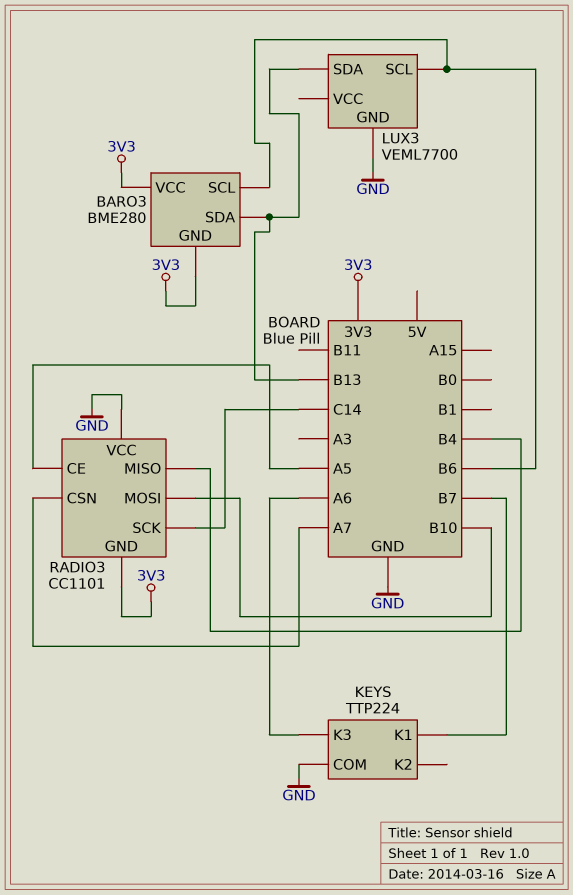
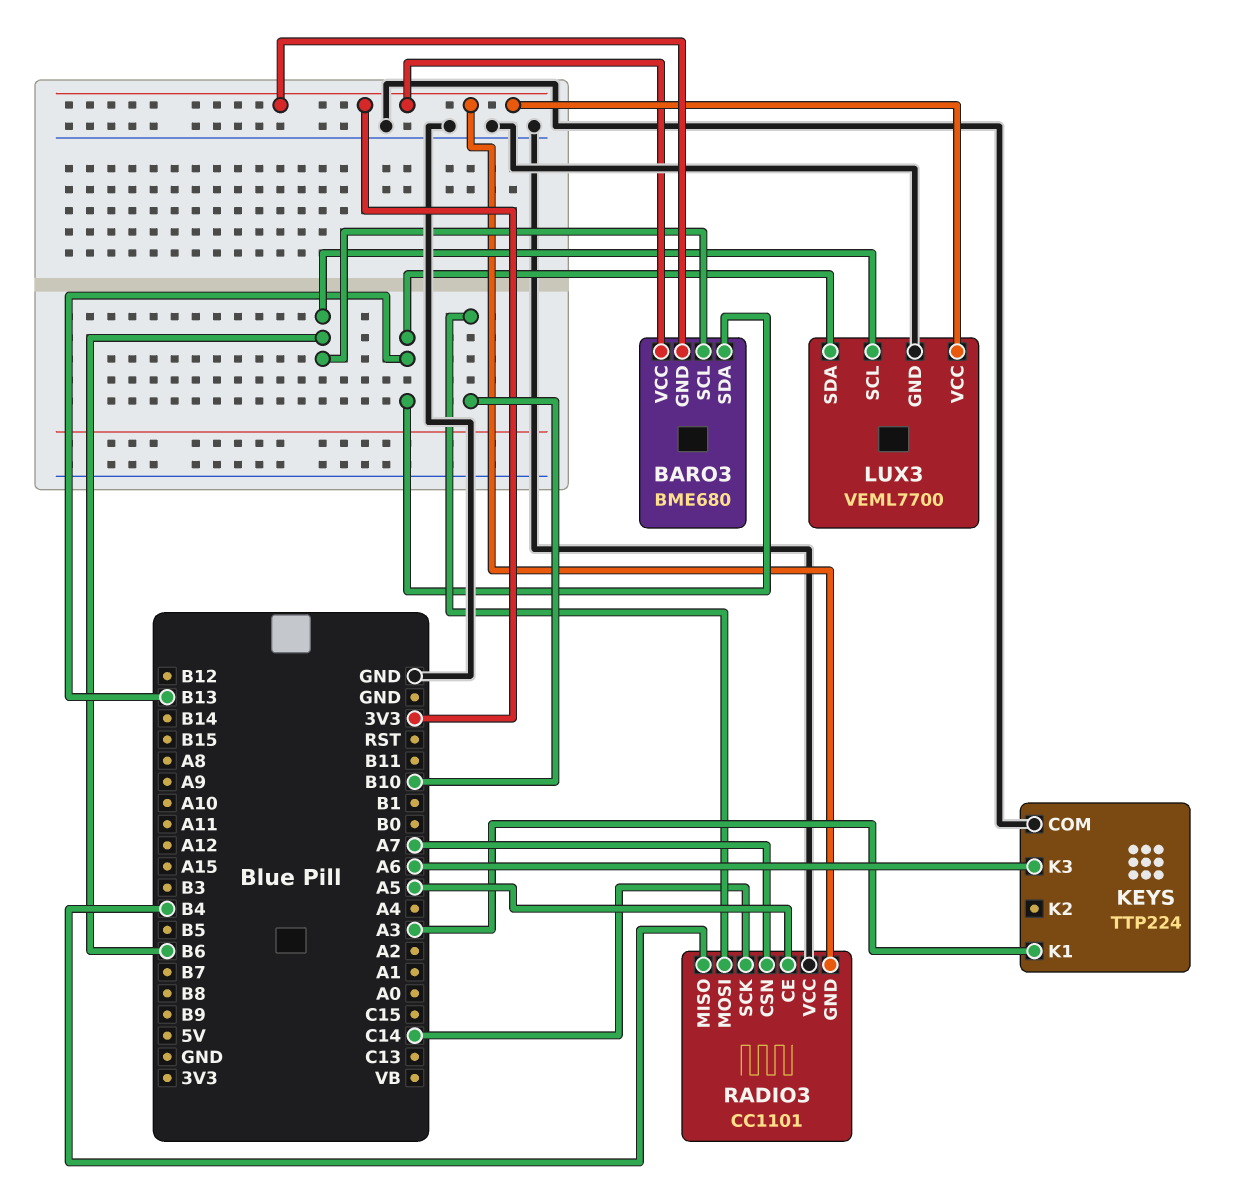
BARO3: BME280 -> BME680
KEYS pin K1: B7 -> A3
LUX3 pin VCC: none -> 3V3

